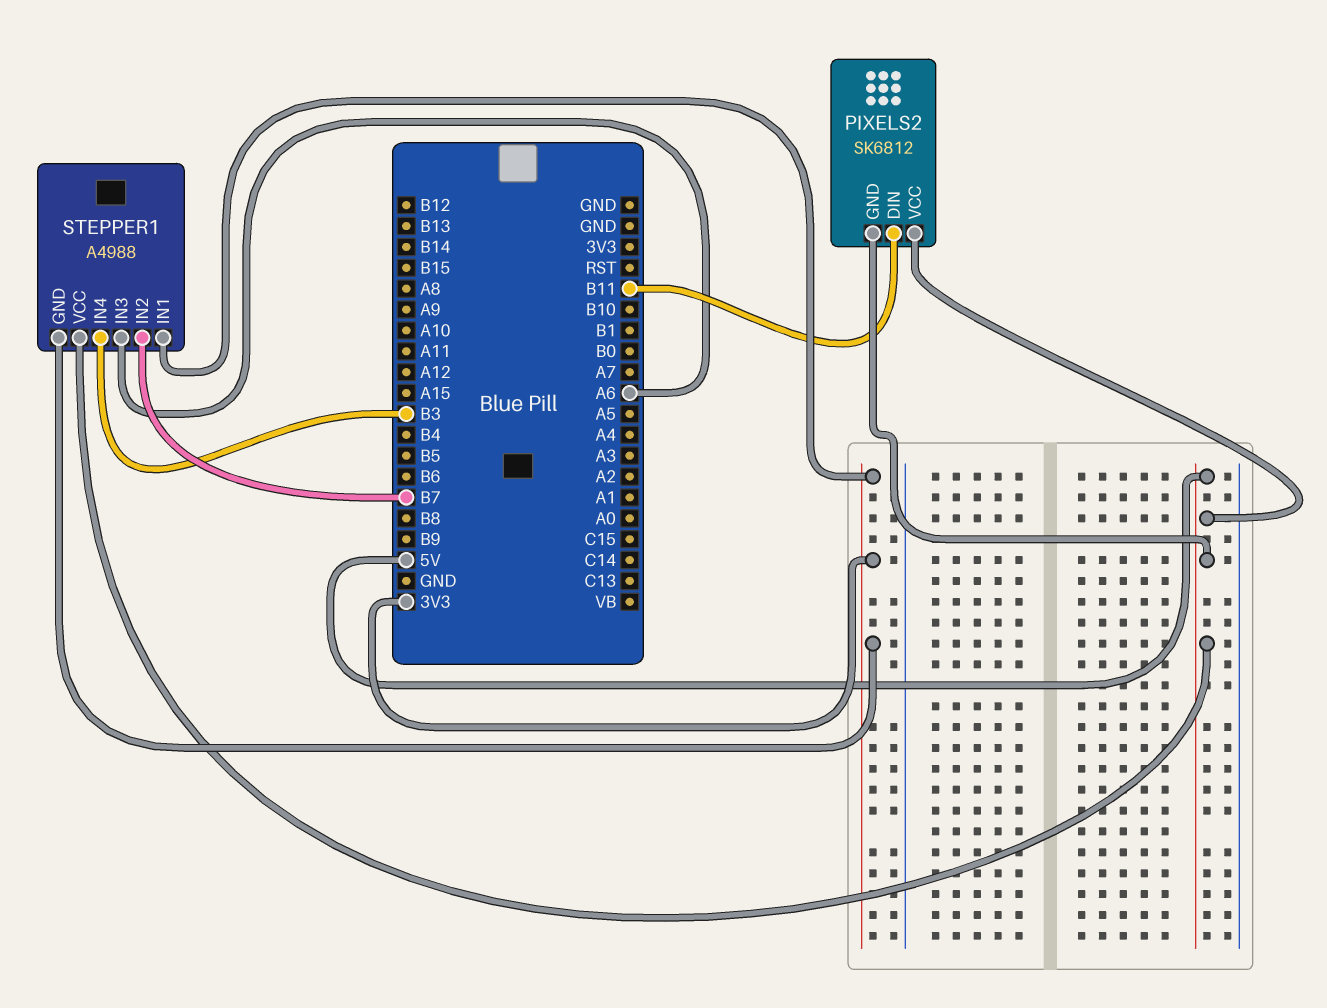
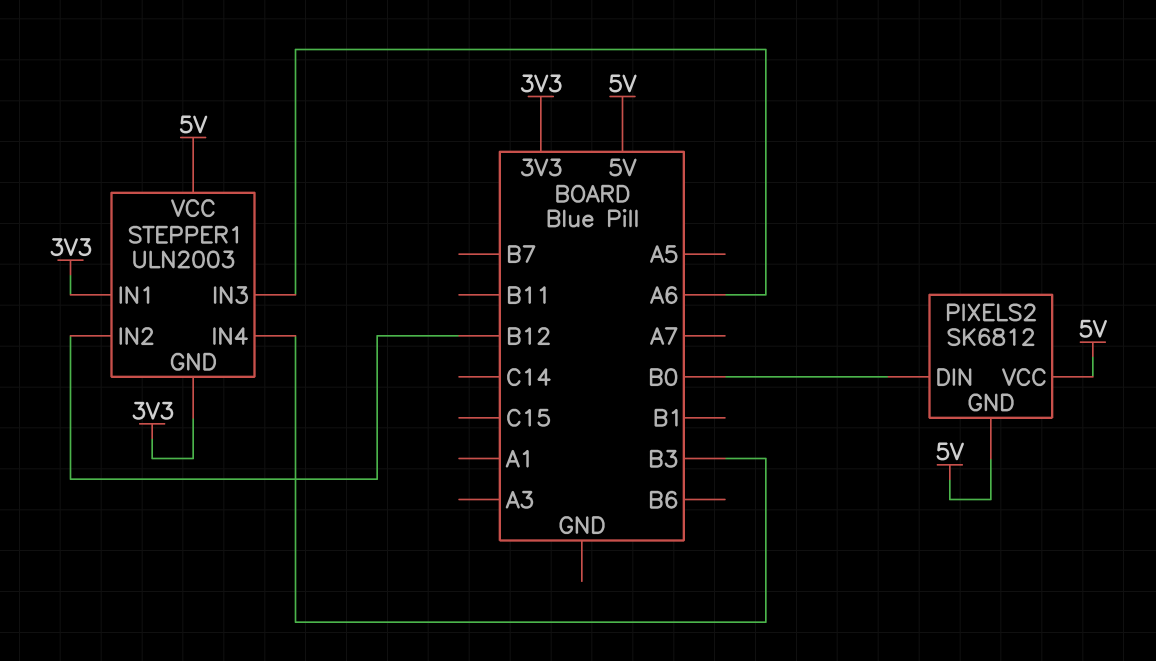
PIXELS2 pin DIN: B11 -> B0
STEPPER1: A4988 -> ULN2003
STEPPER1 pin IN2: B7 -> B12

